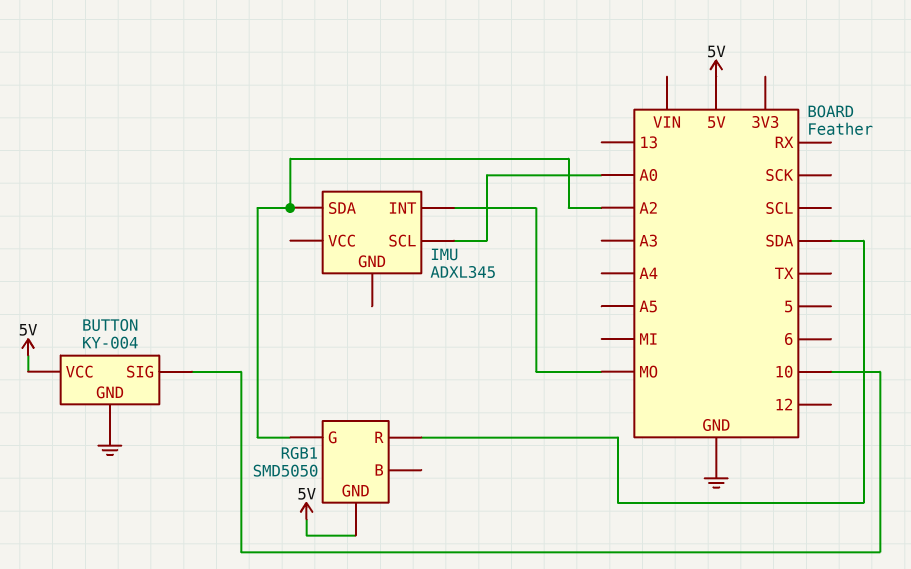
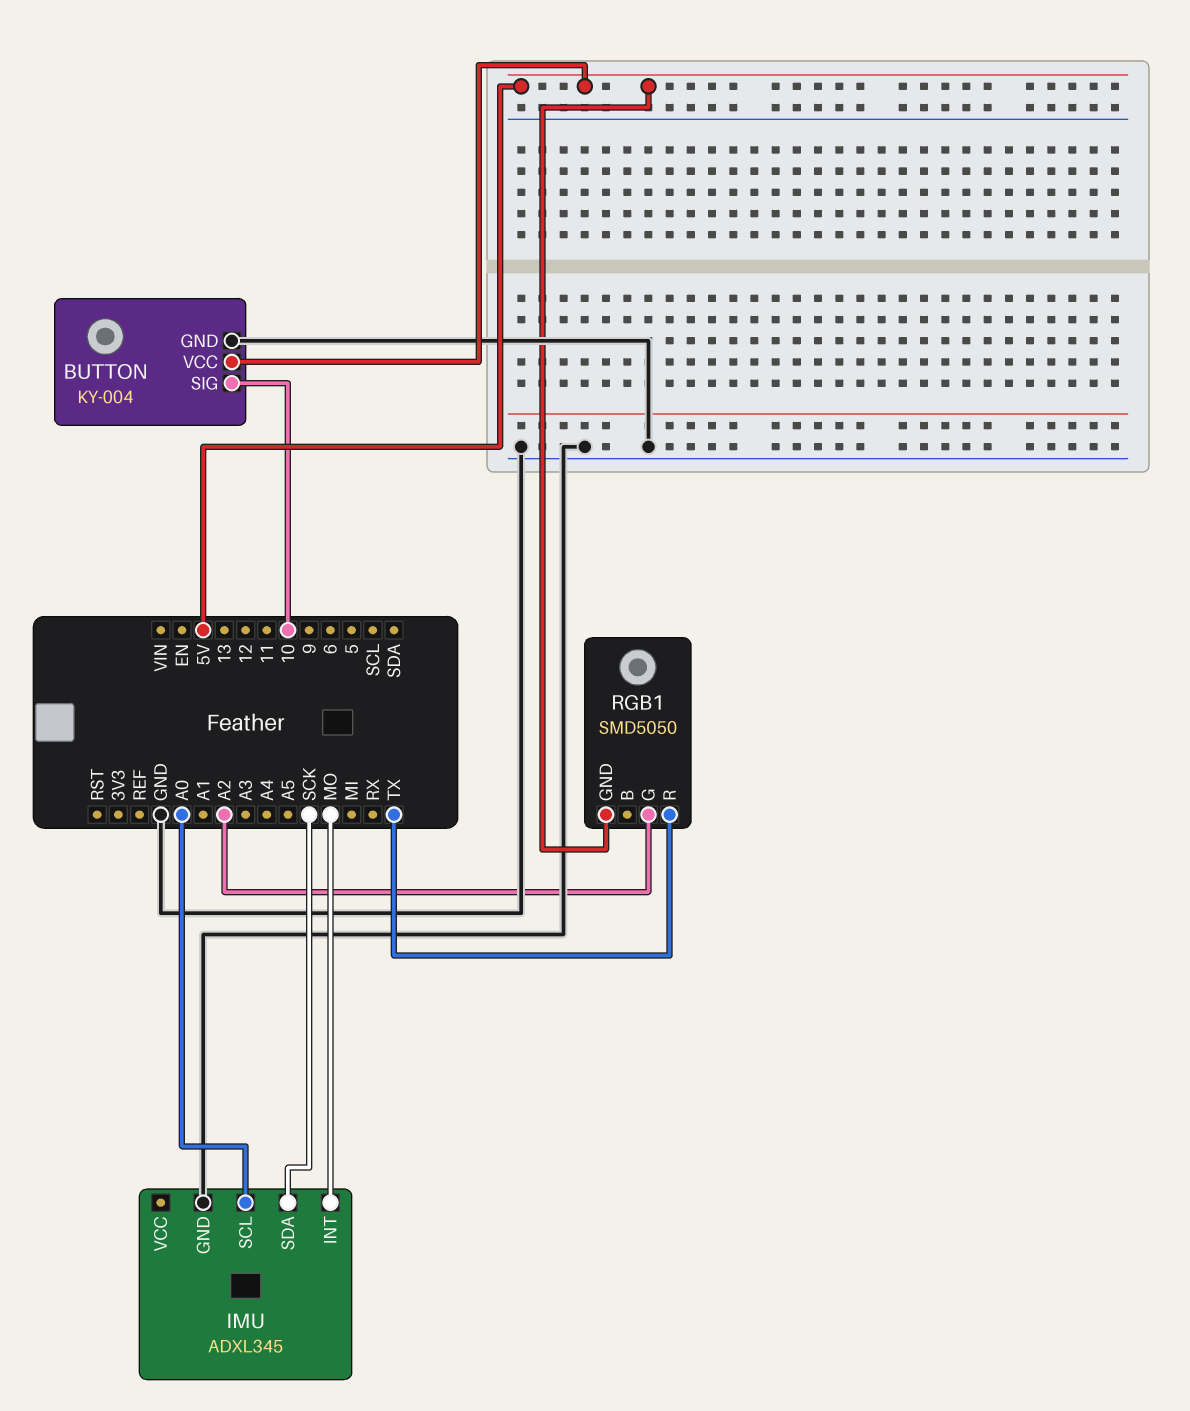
IMU pin GND: none -> GND
IMU pin SDA: A2 -> SCK
RGB1 pin R: SDA -> TX

